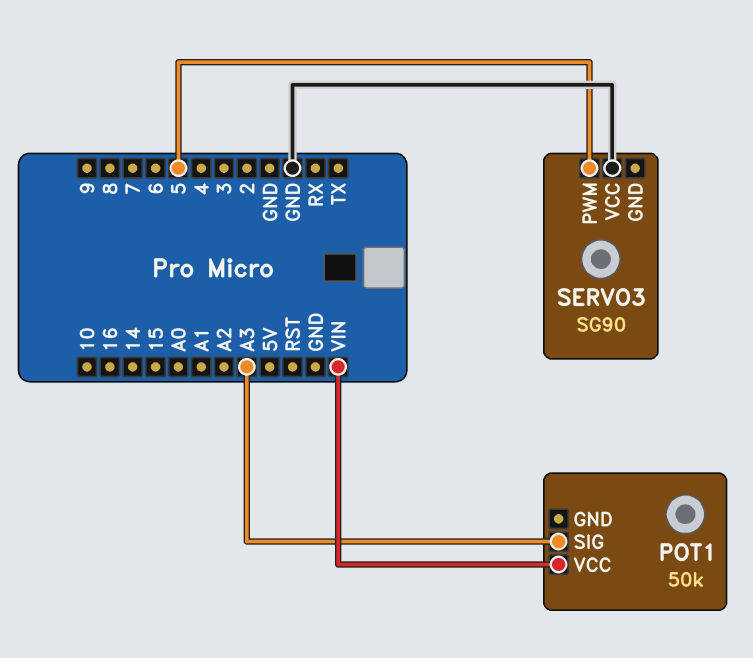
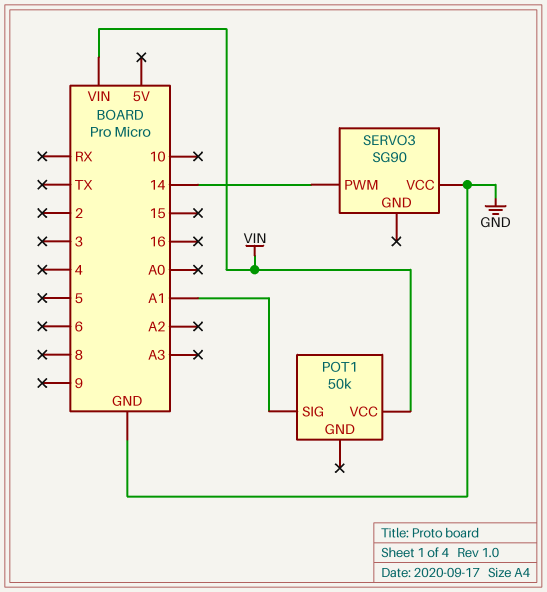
POT1 pin SIG: A3 -> A1
SERVO3 pin PWM: 5 -> 14

